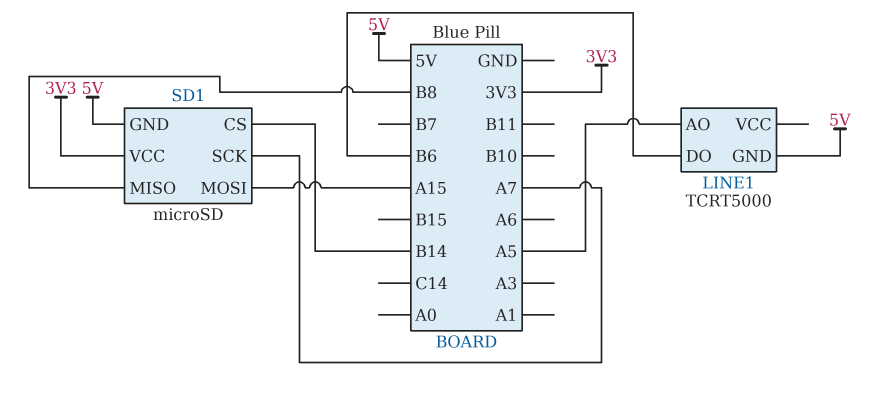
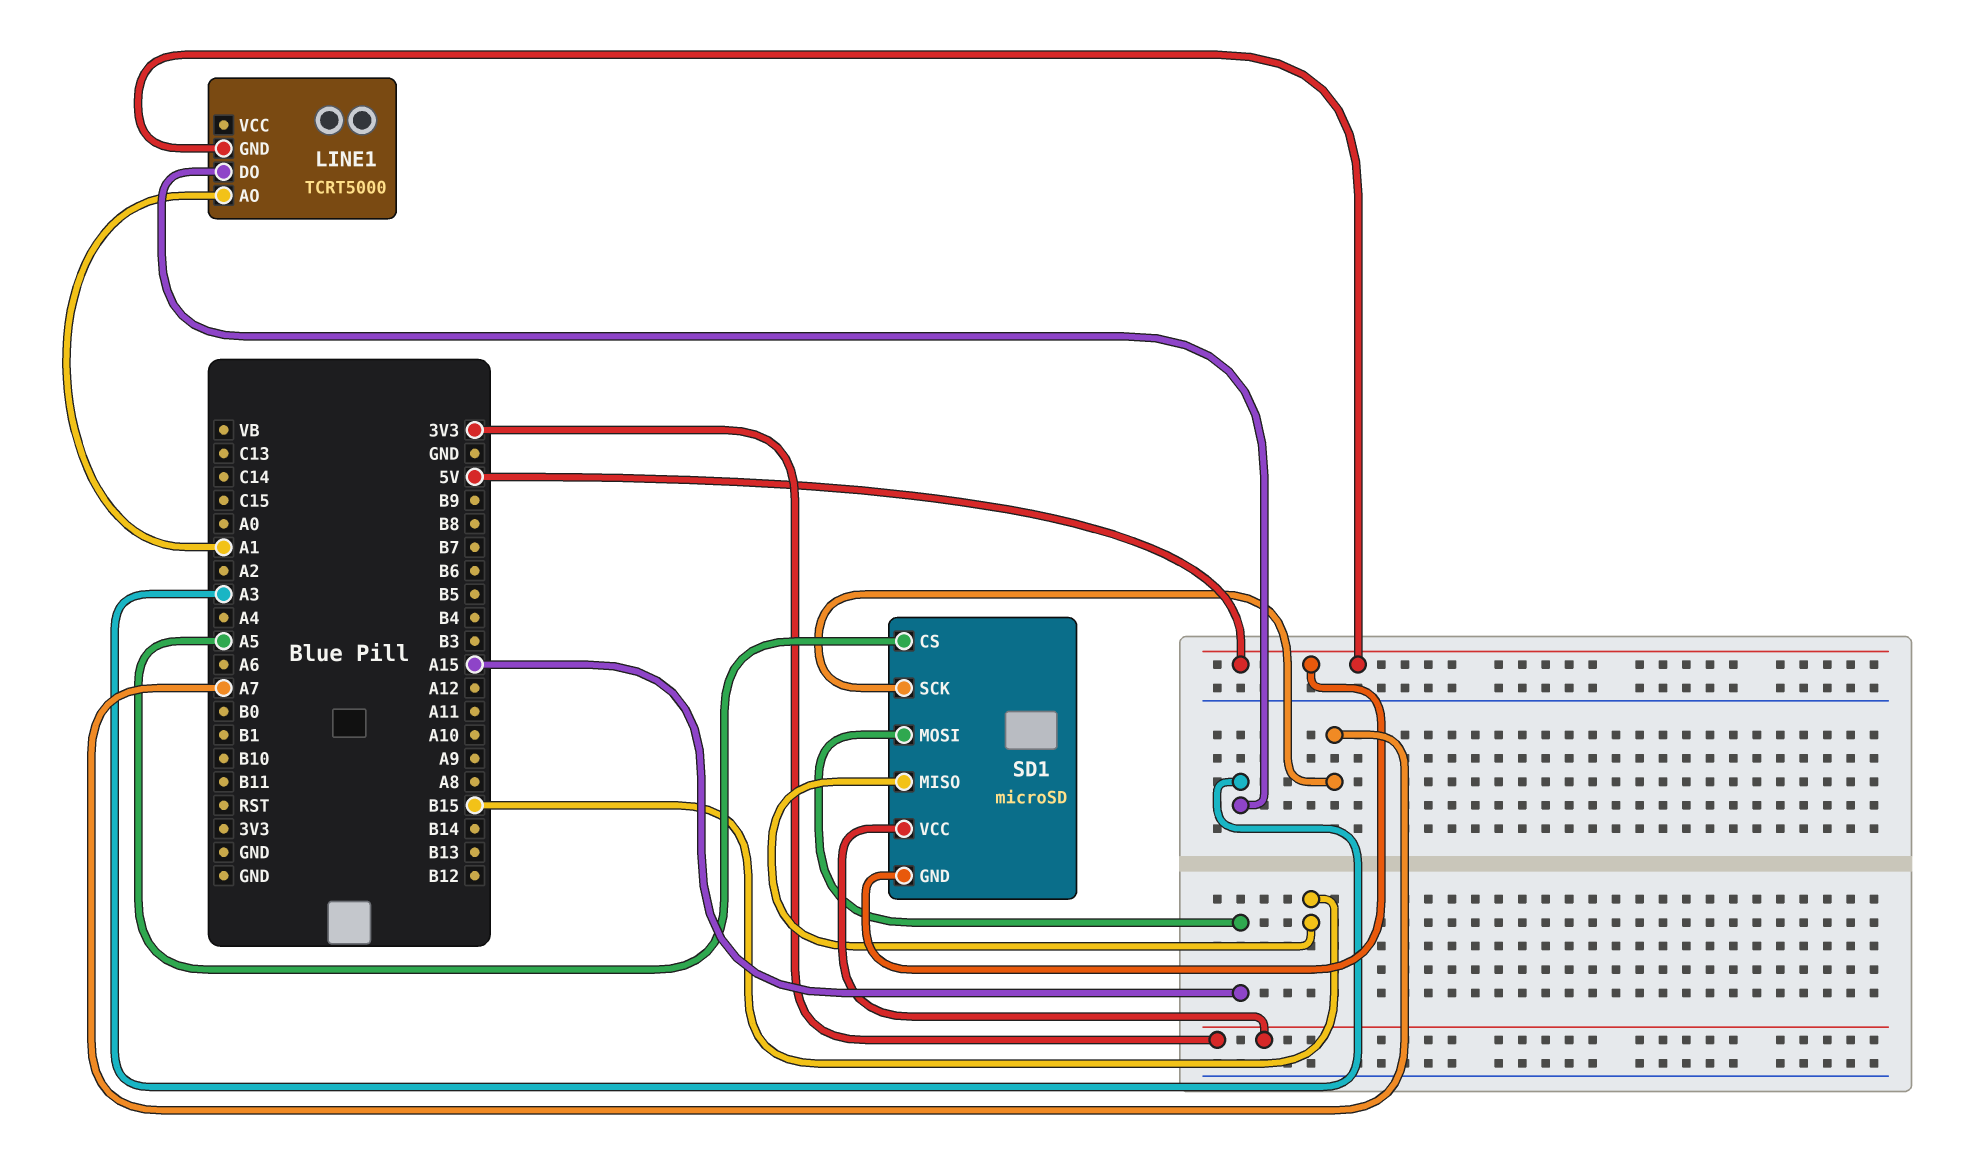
LINE1 pin AO: A5 -> A1
LINE1 pin DO: B6 -> A3
SD1 pin CS: B14 -> A5
SD1 pin MISO: B8 -> B15

